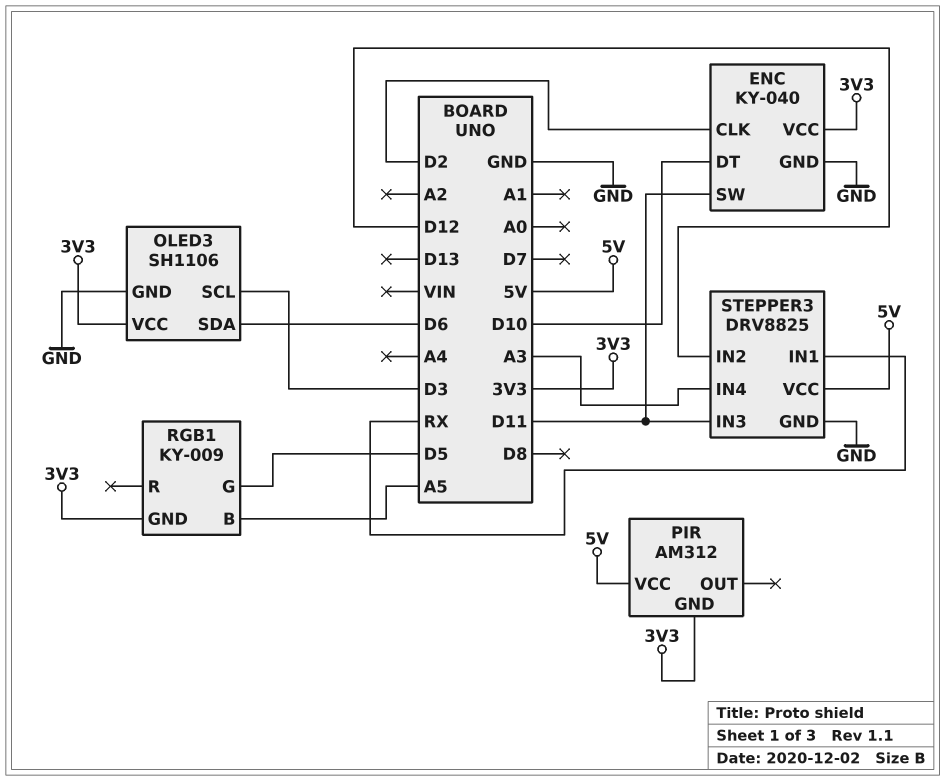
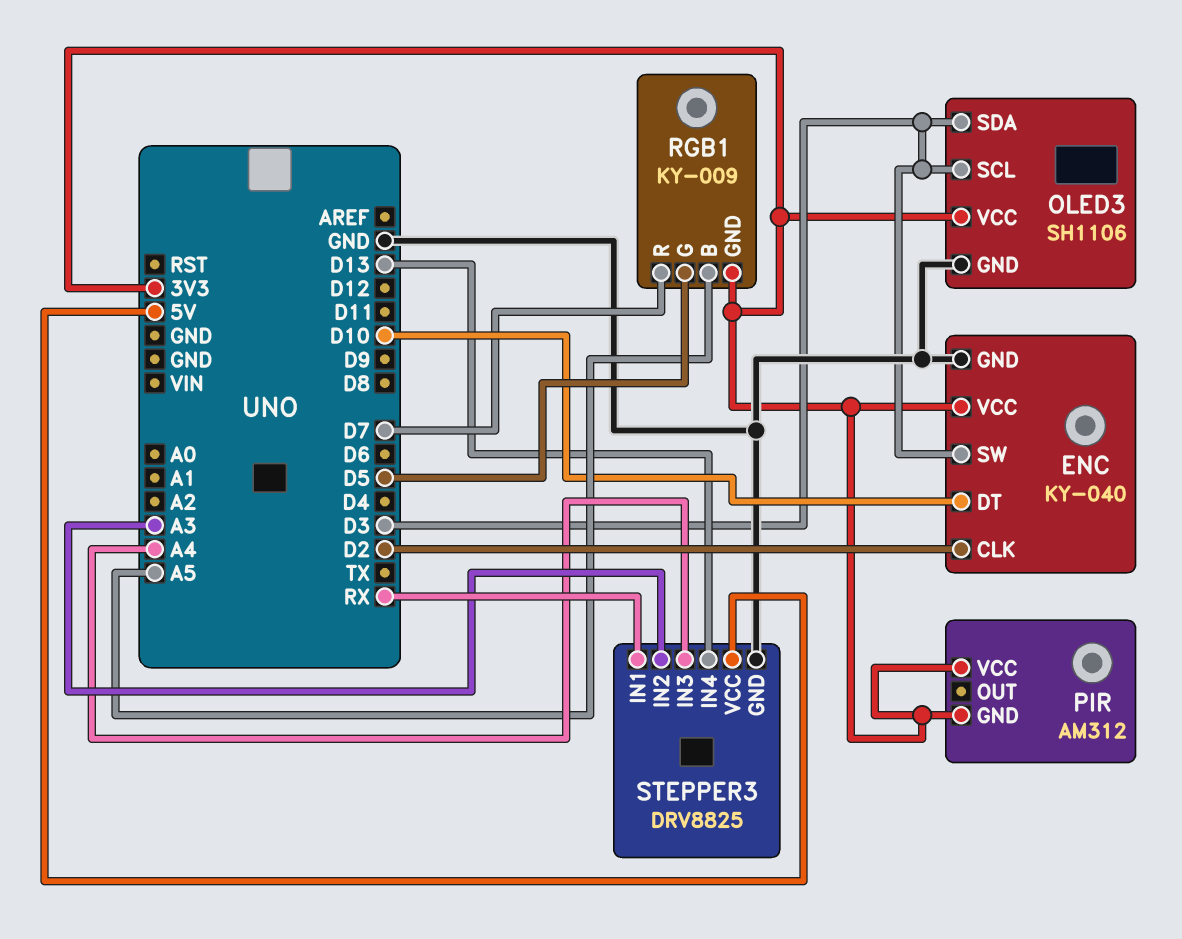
ENC pin SW: D11 -> D3
OLED3 pin SDA: D6 -> D3
PIR pin VCC: 5V -> 3V3
RGB1 pin R: none -> D7
STEPPER3 pin IN2: D12 -> A3
STEPPER3 pin IN3: D11 -> A4
STEPPER3 pin IN4: A3 -> D13

